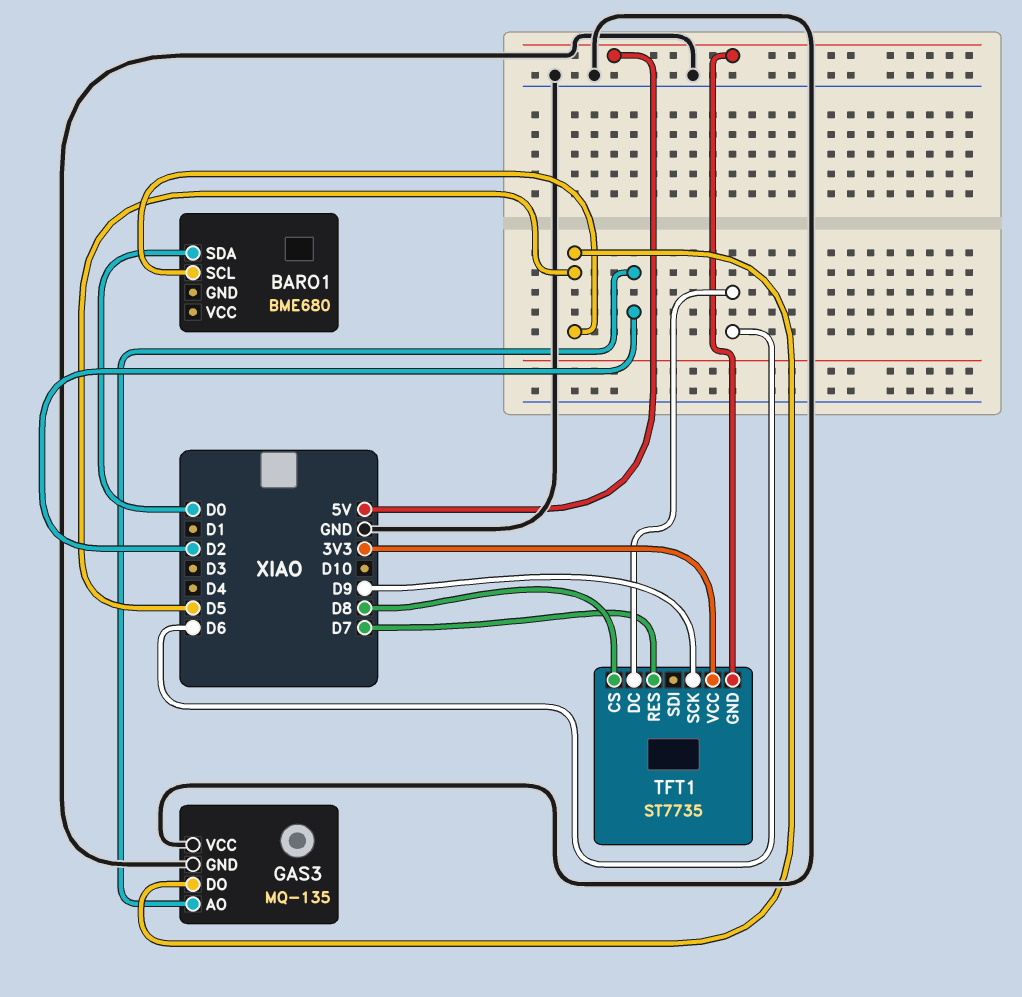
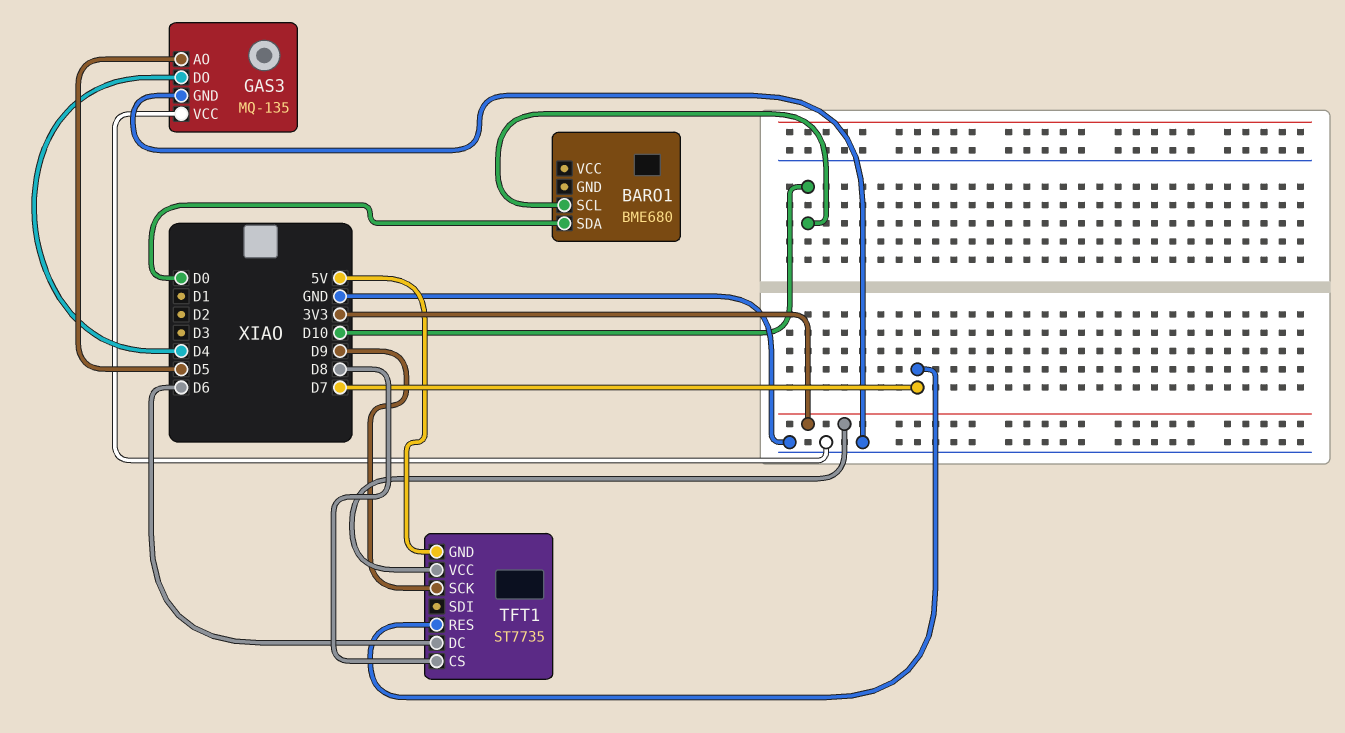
BARO1 pin SCL: D5 -> D10
GAS3 pin AO: D2 -> D5
GAS3 pin DO: D5 -> D4

